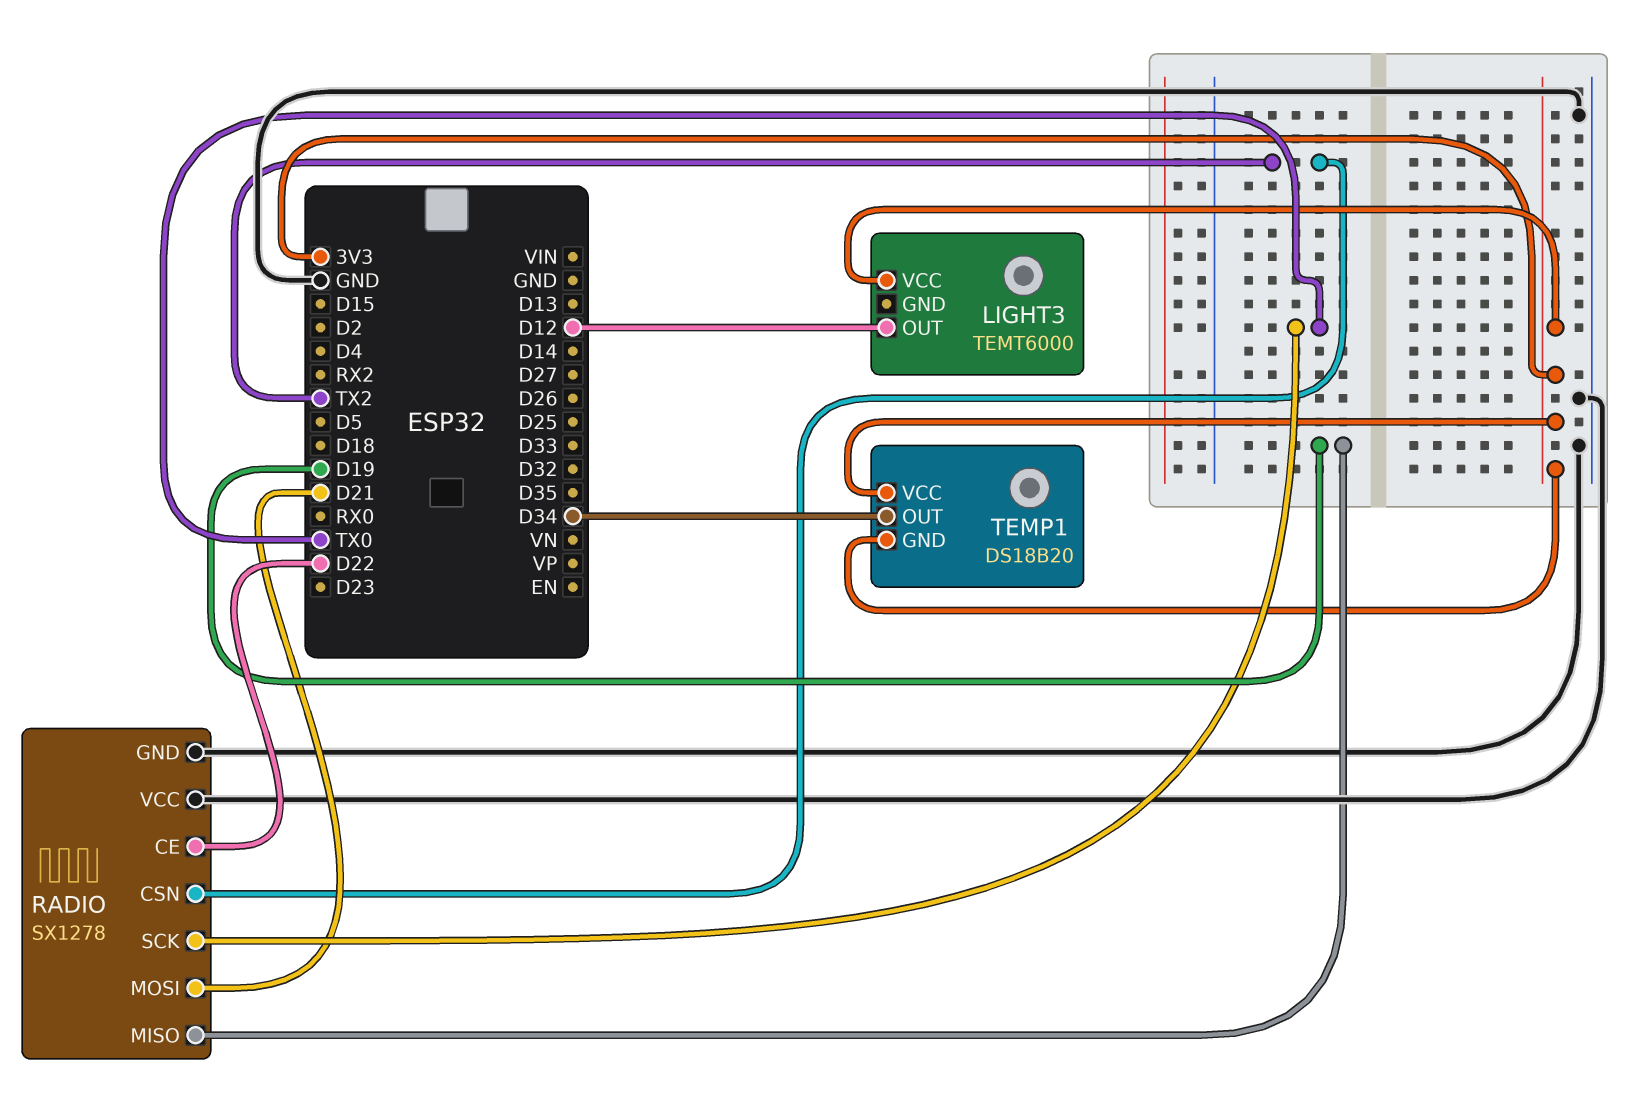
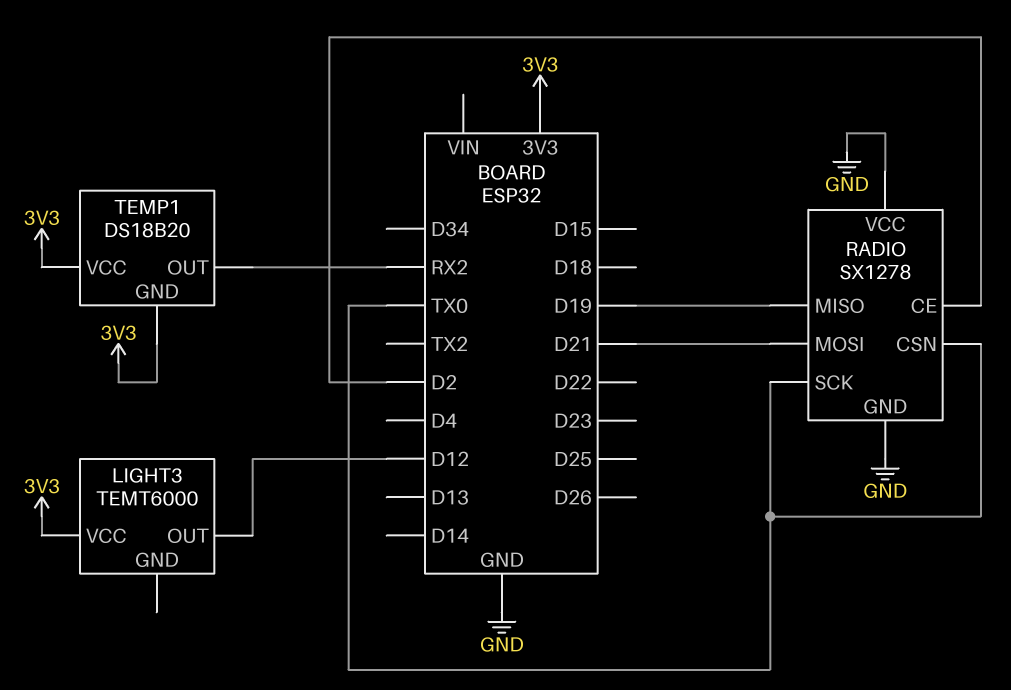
RADIO pin CE: D22 -> D2
RADIO pin CSN: TX2 -> TX0
TEMP1 pin OUT: D34 -> RX2

